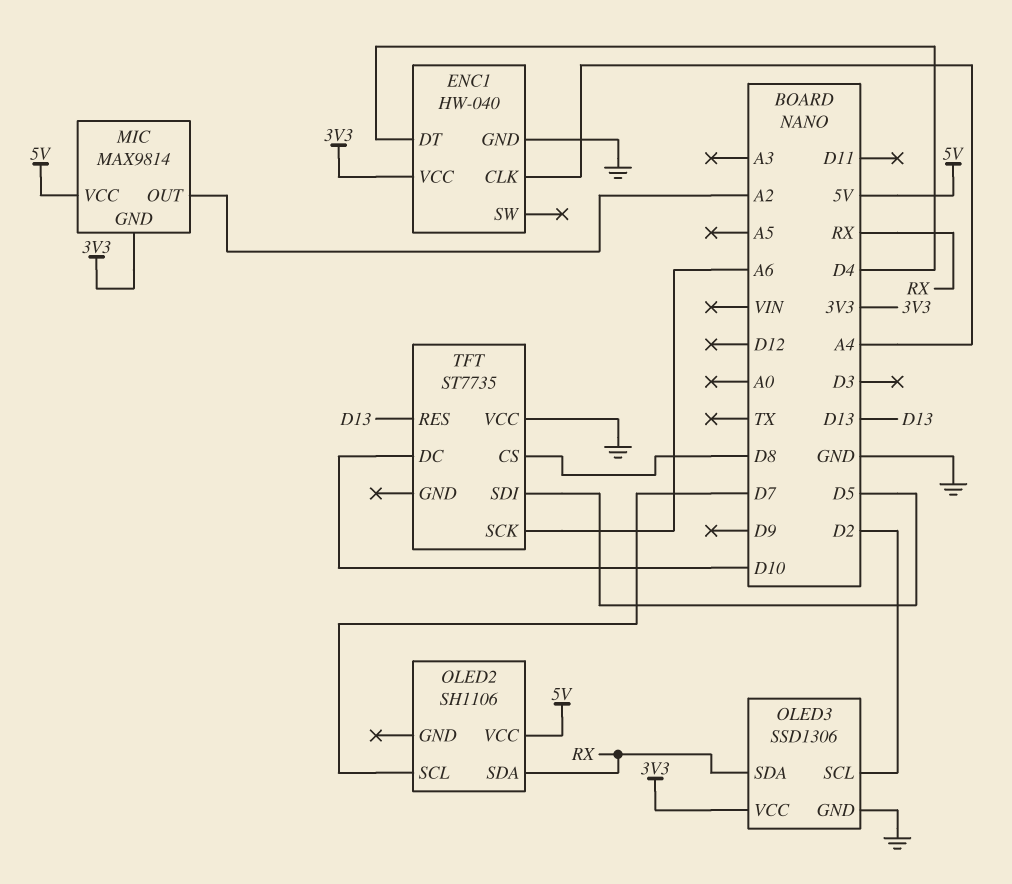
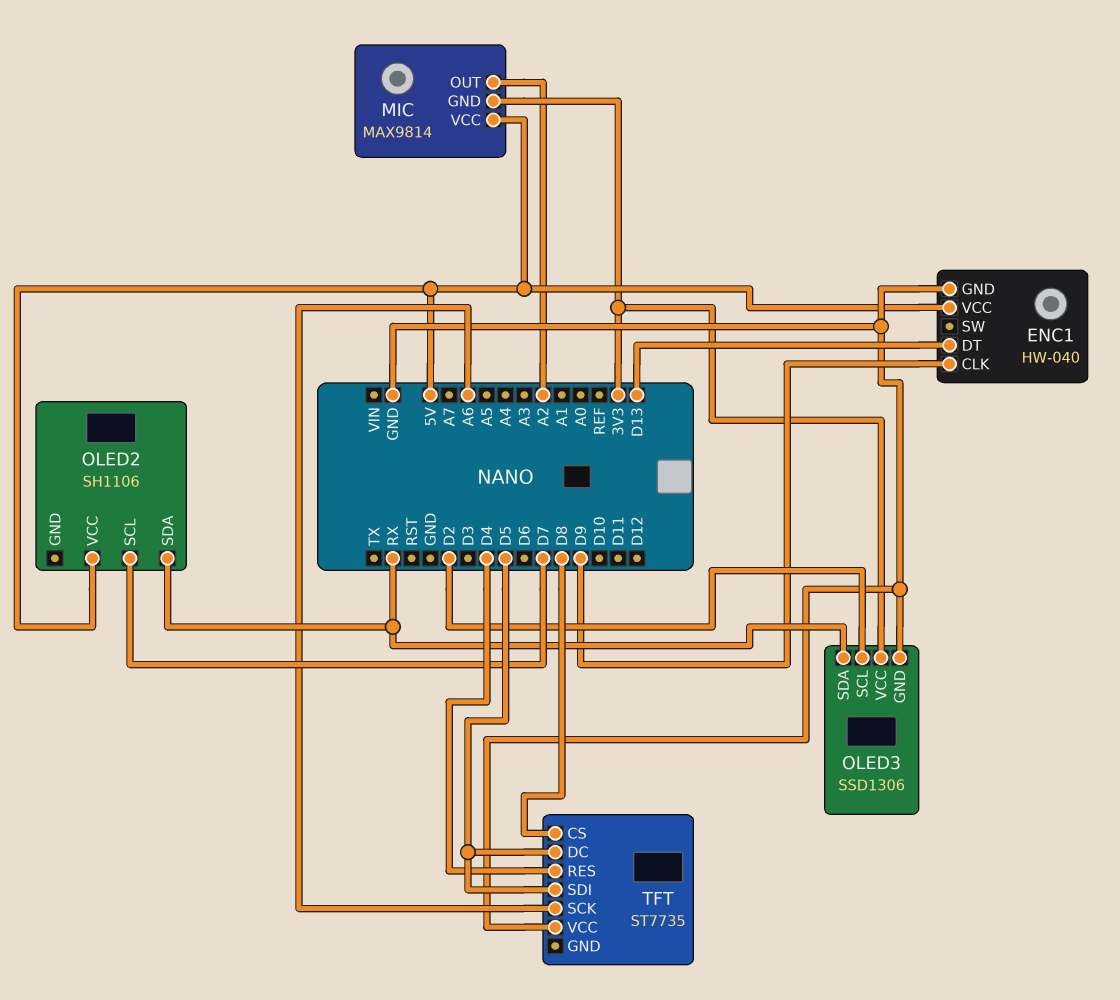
ENC1 pin CLK: A4 -> D9
ENC1 pin DT: D4 -> D13
ENC1 pin VCC: 3V3 -> 5V
TFT pin DC: D10 -> D5
TFT pin RES: D13 -> D4

